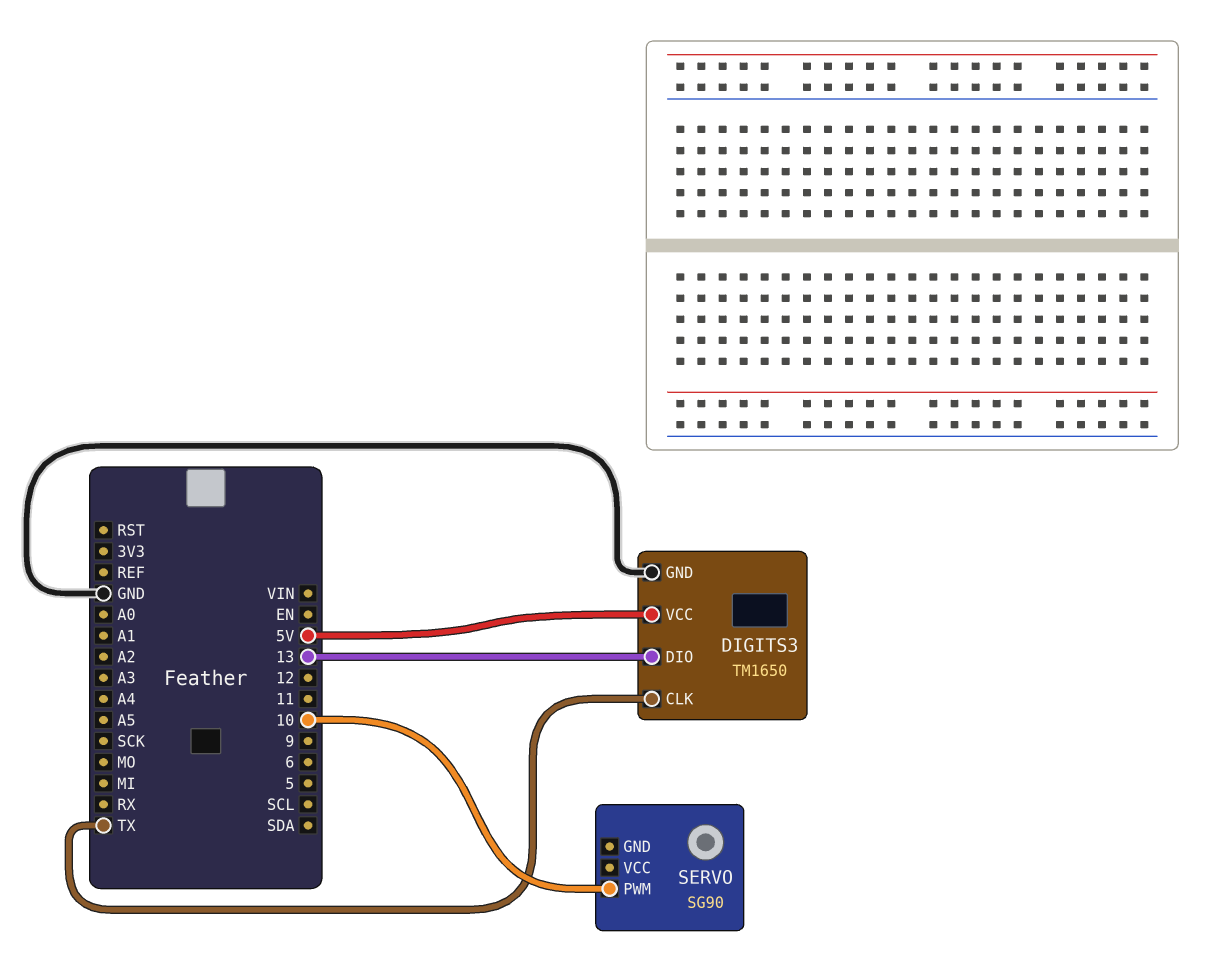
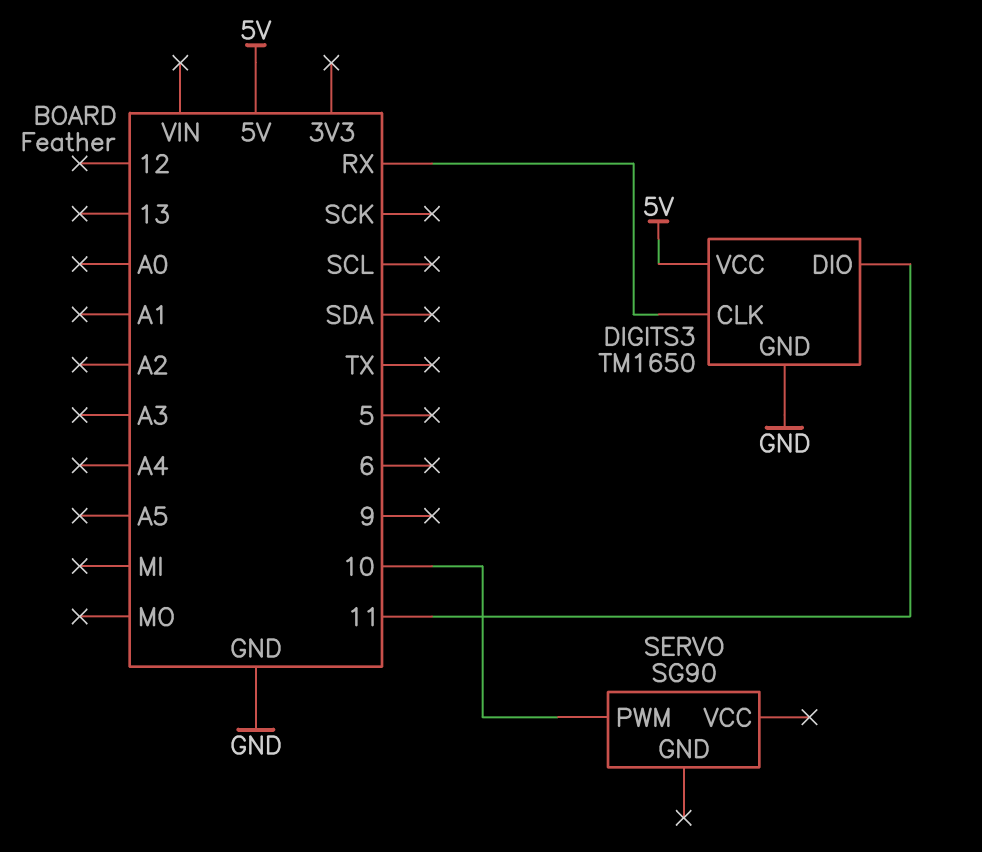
DIGITS3 pin CLK: TX -> RX
DIGITS3 pin DIO: 13 -> 11

